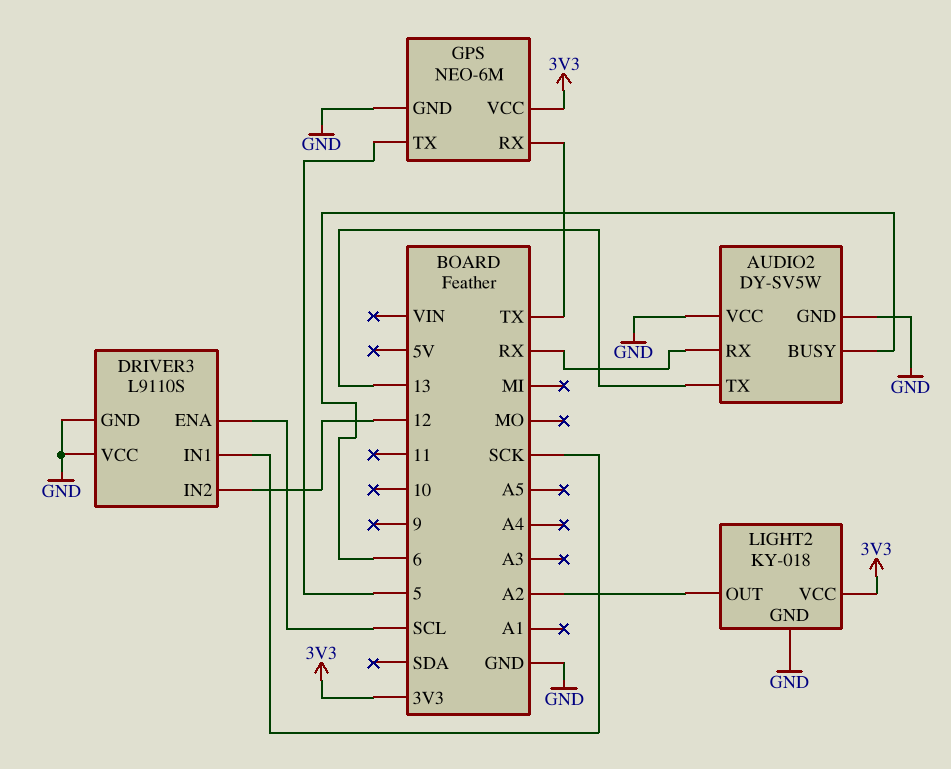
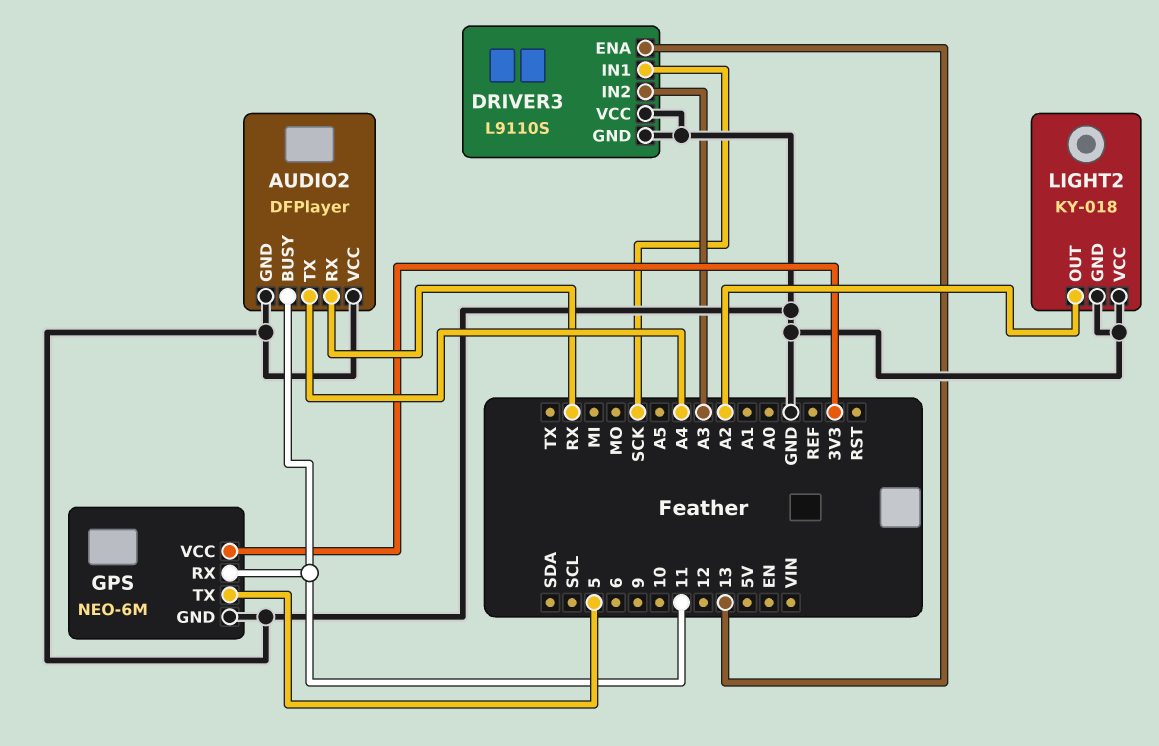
AUDIO2: DY-SV5W -> DFPlayer
AUDIO2 pin BUSY: 6 -> 11
AUDIO2 pin TX: 13 -> A4
DRIVER3 pin ENA: SCL -> 13
DRIVER3 pin IN2: 12 -> A3
GPS pin RX: TX -> 11
LIGHT2 pin VCC: 3V3 -> GND

